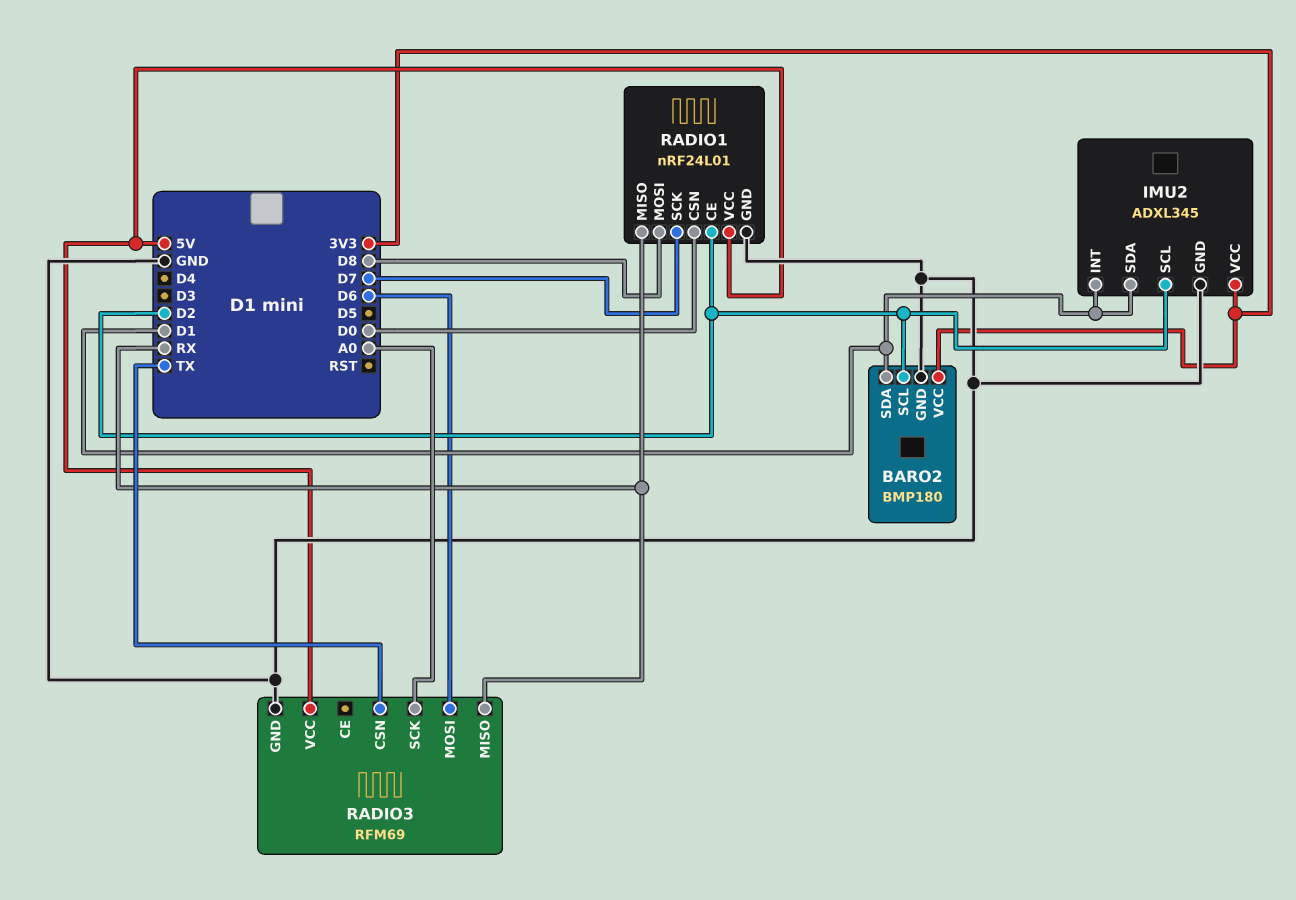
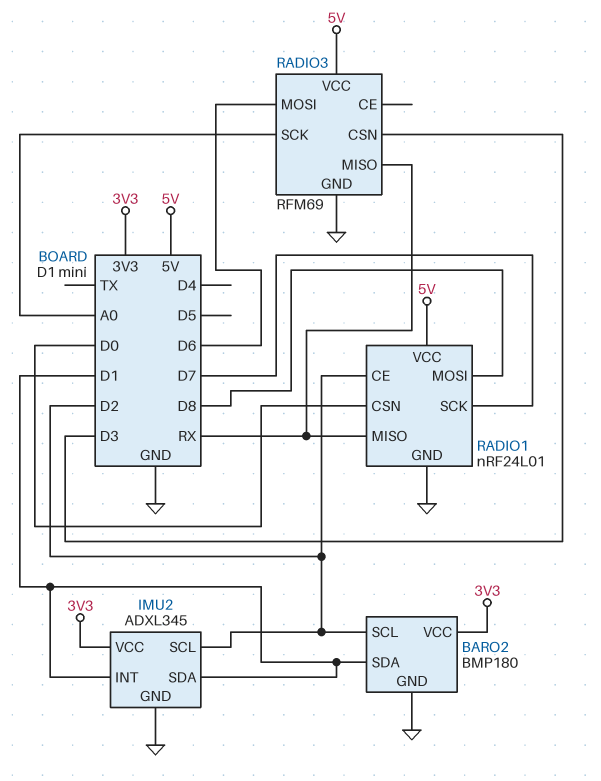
RADIO3 pin CSN: TX -> D3

